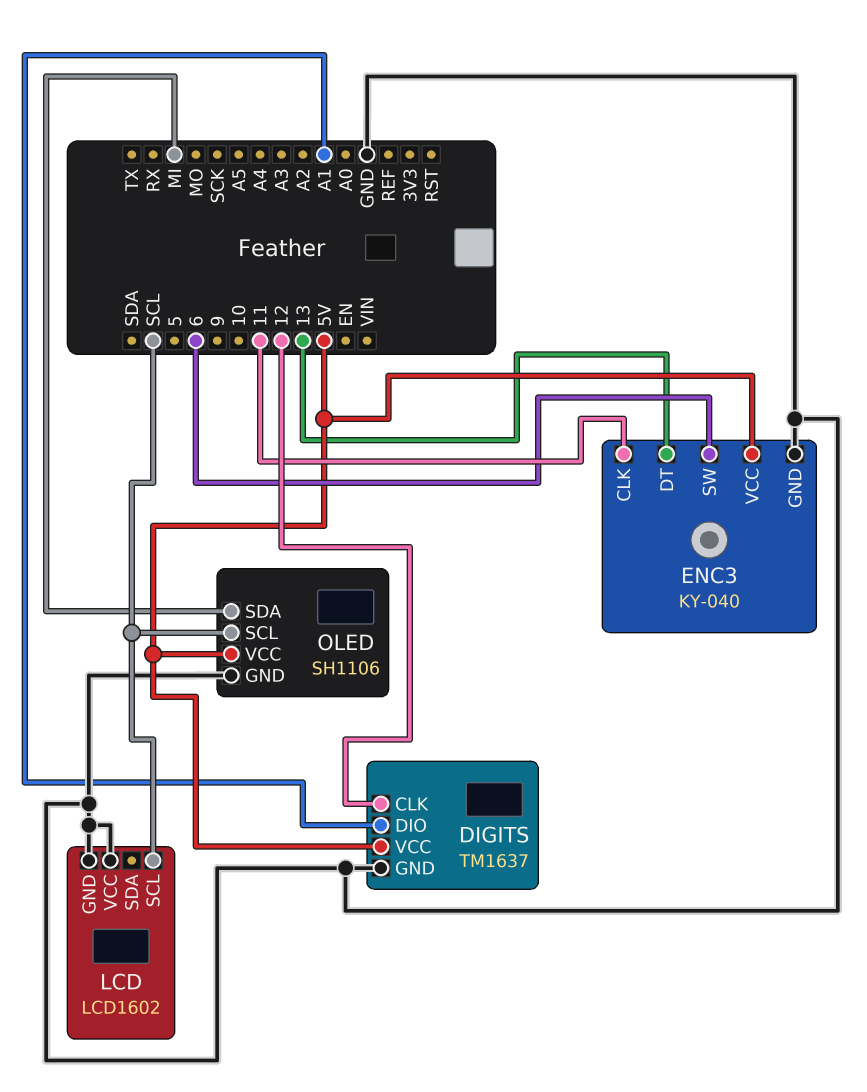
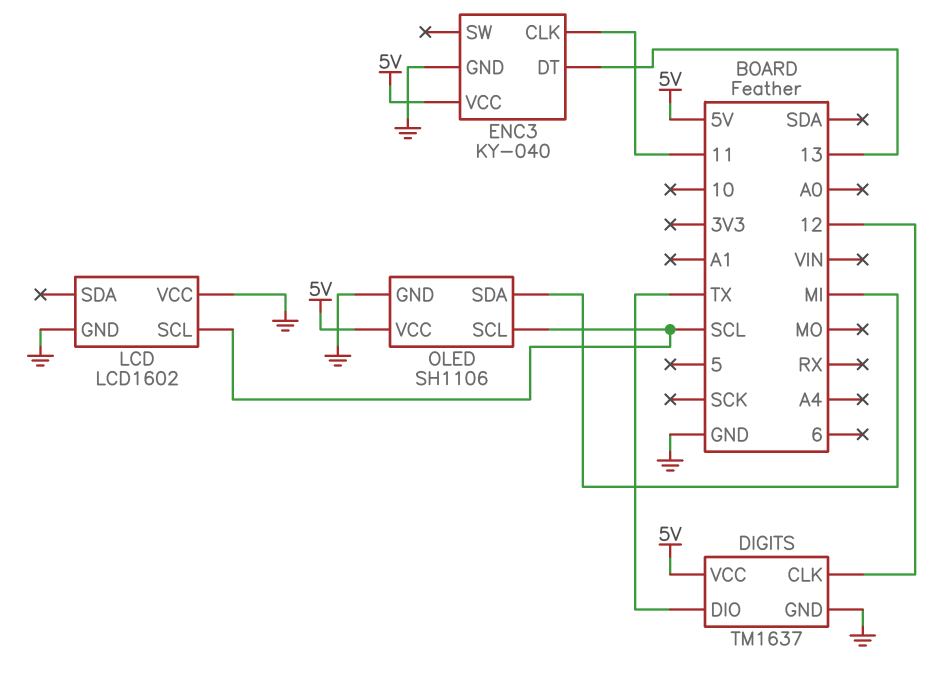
DIGITS pin DIO: A1 -> TX
ENC3 pin SW: 6 -> none

